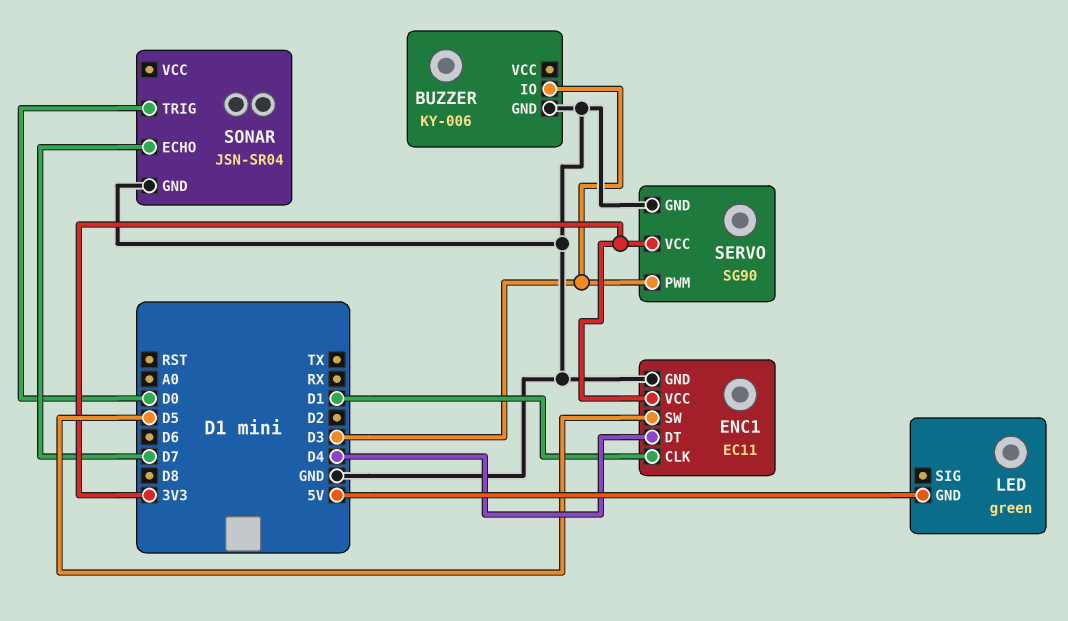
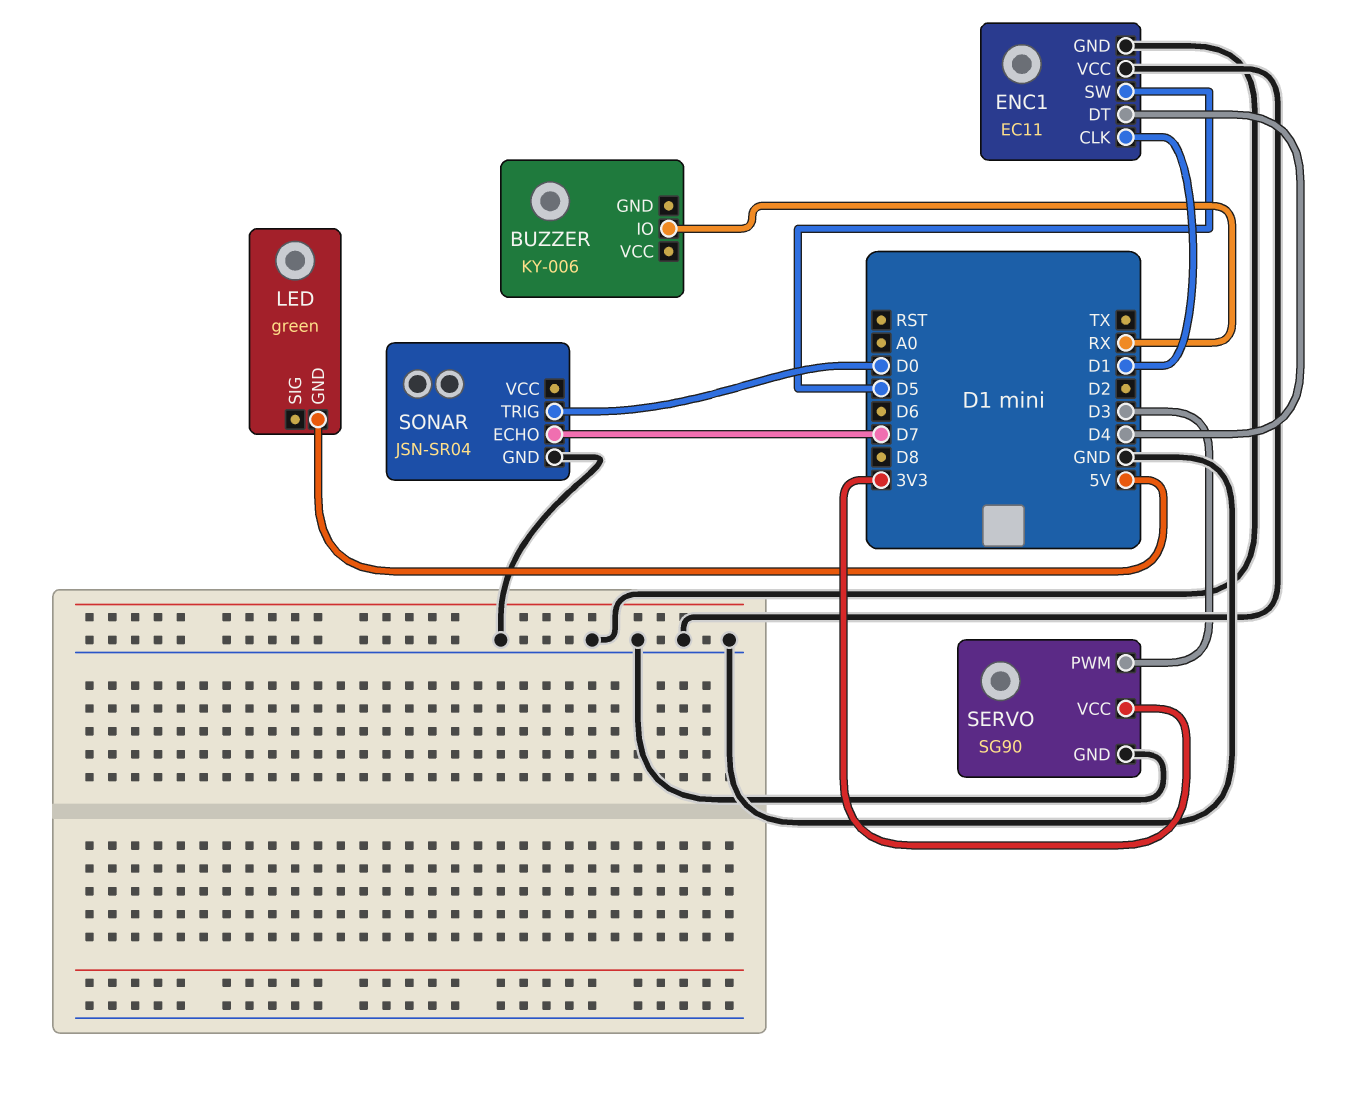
BUZZER pin GND: GND -> none
BUZZER pin IO: D3 -> RX
ENC1 pin VCC: 3V3 -> GND

